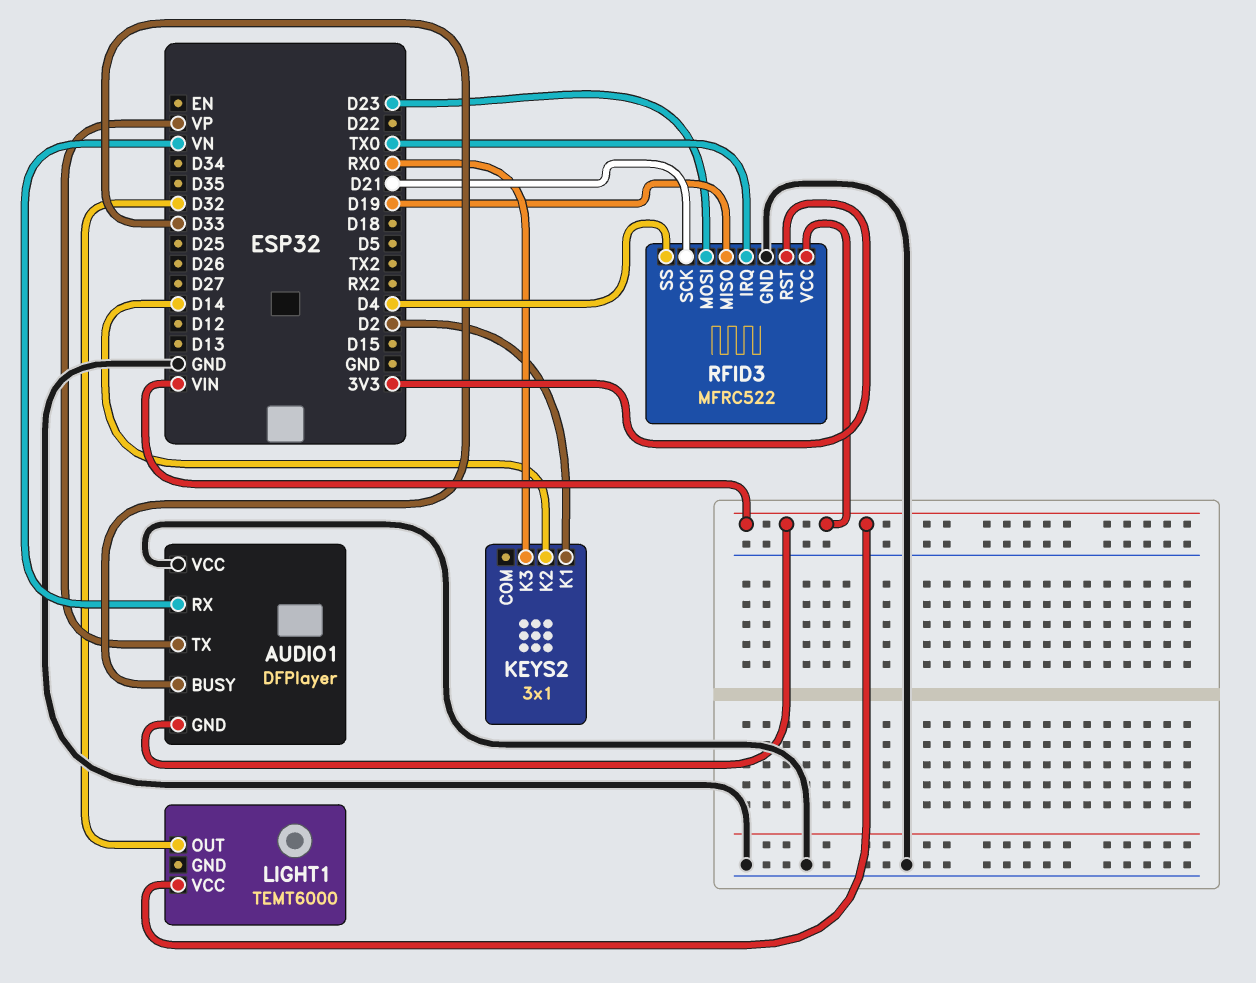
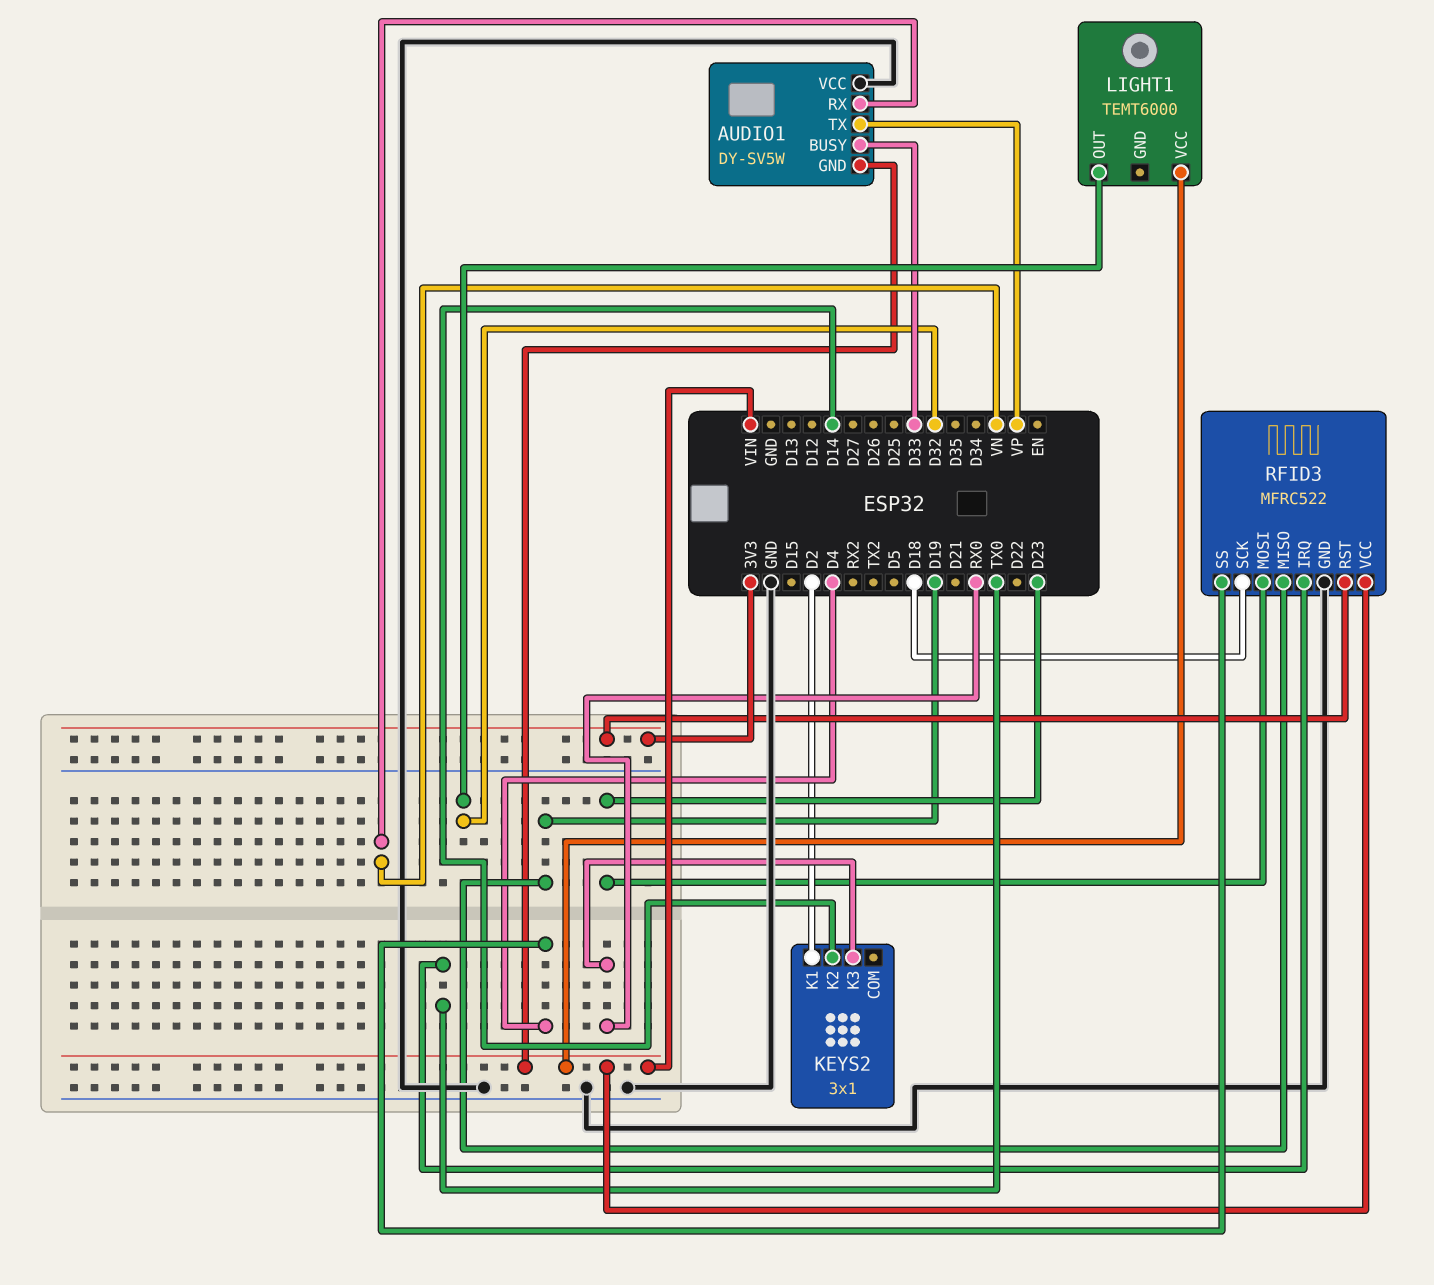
AUDIO1: DFPlayer -> DY-SV5W
RFID3 pin SCK: D21 -> D18

